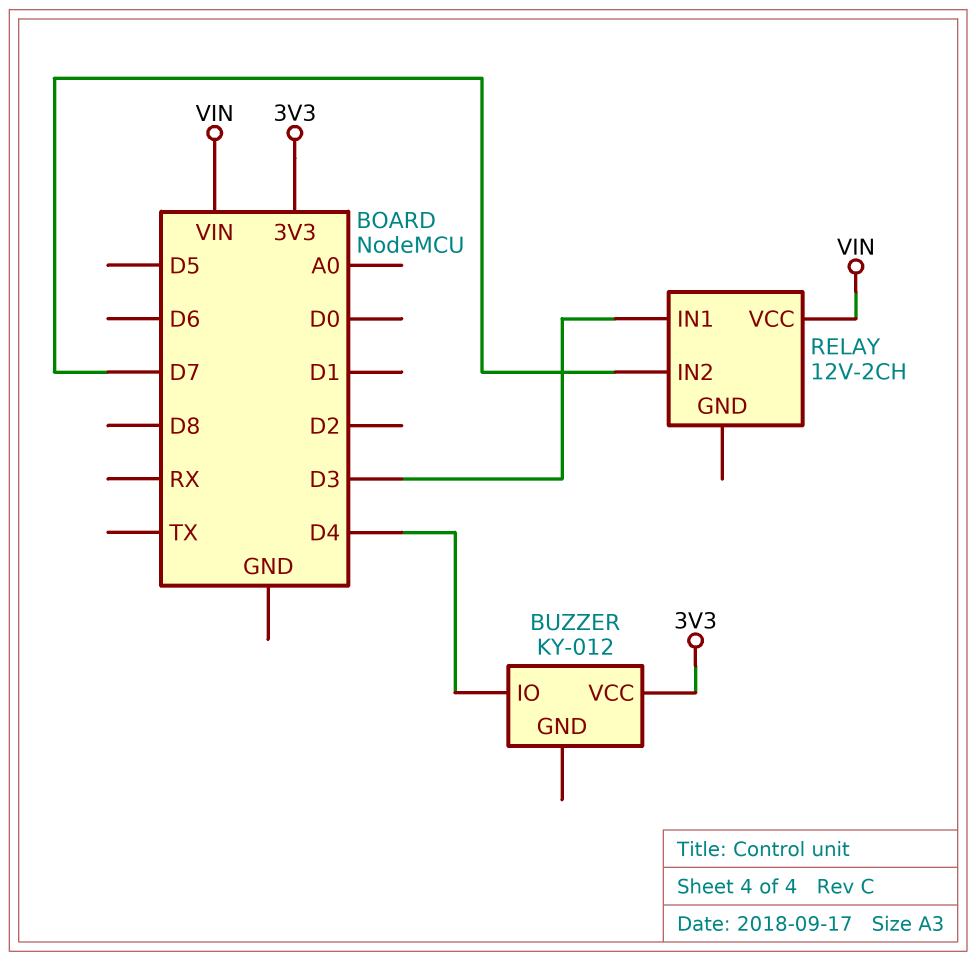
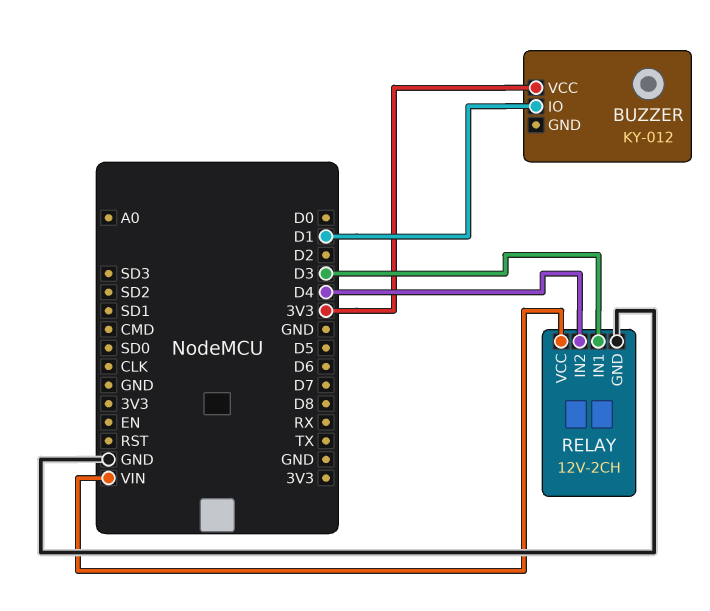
BUZZER pin IO: D4 -> D1
RELAY pin GND: none -> GND
RELAY pin IN2: D7 -> D4

